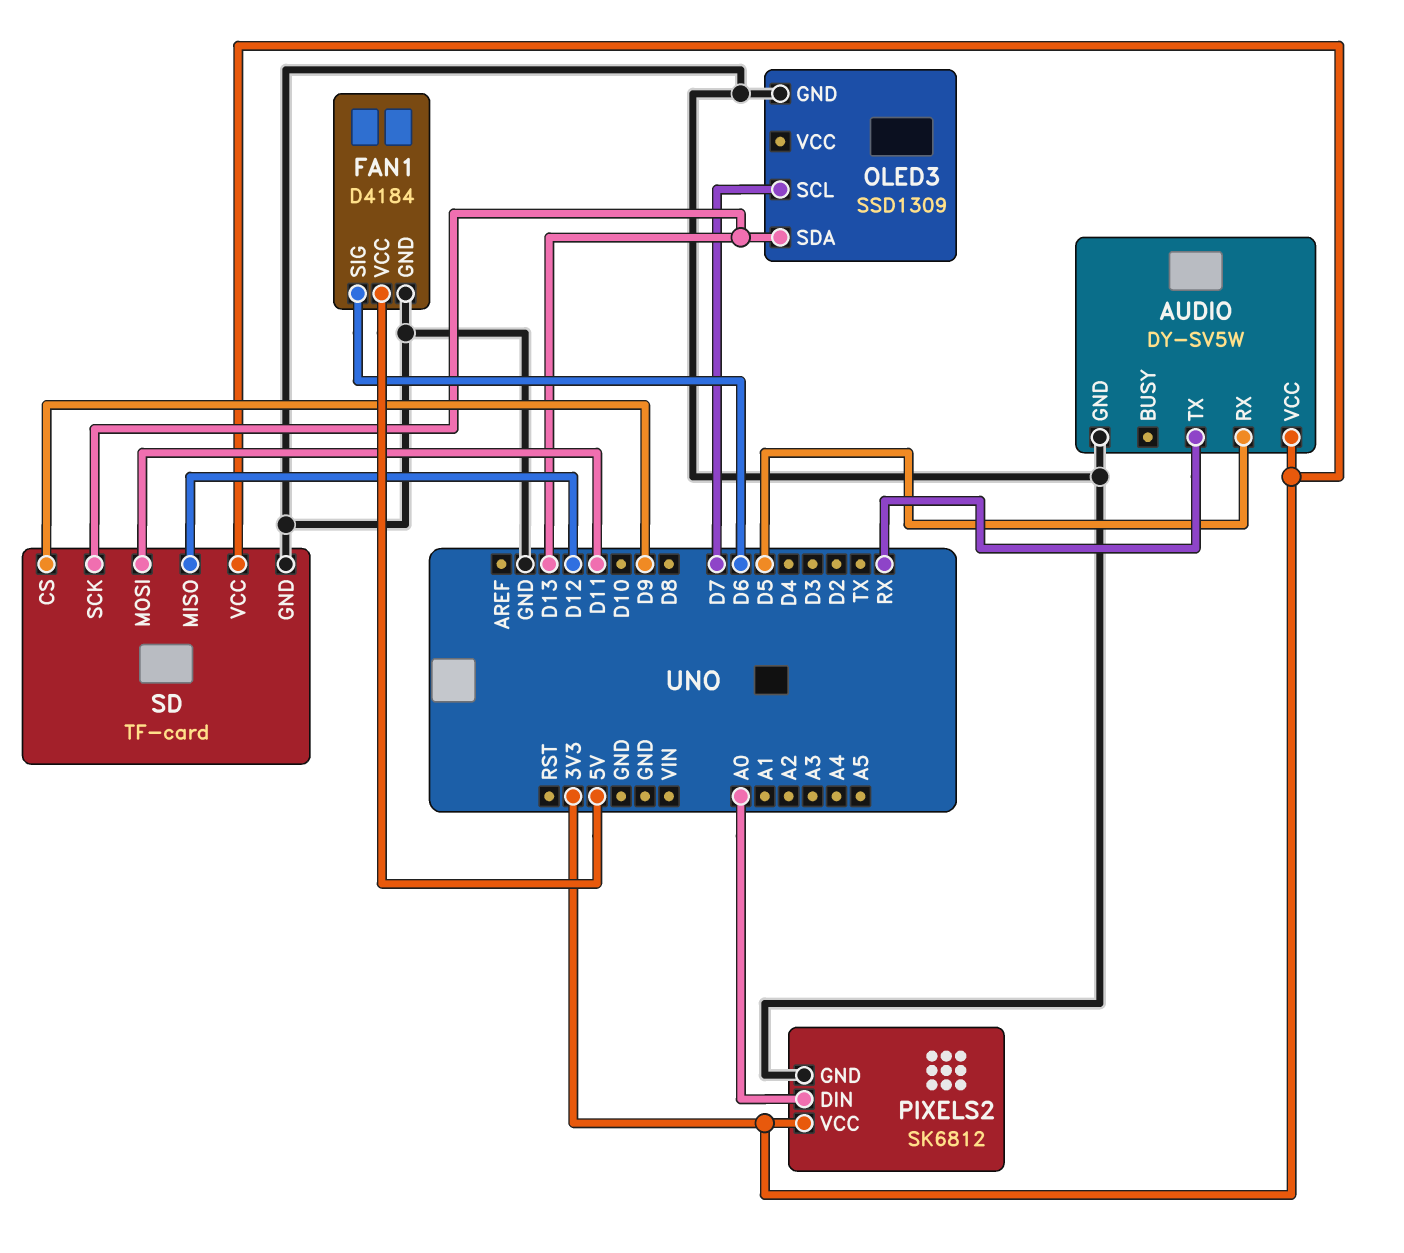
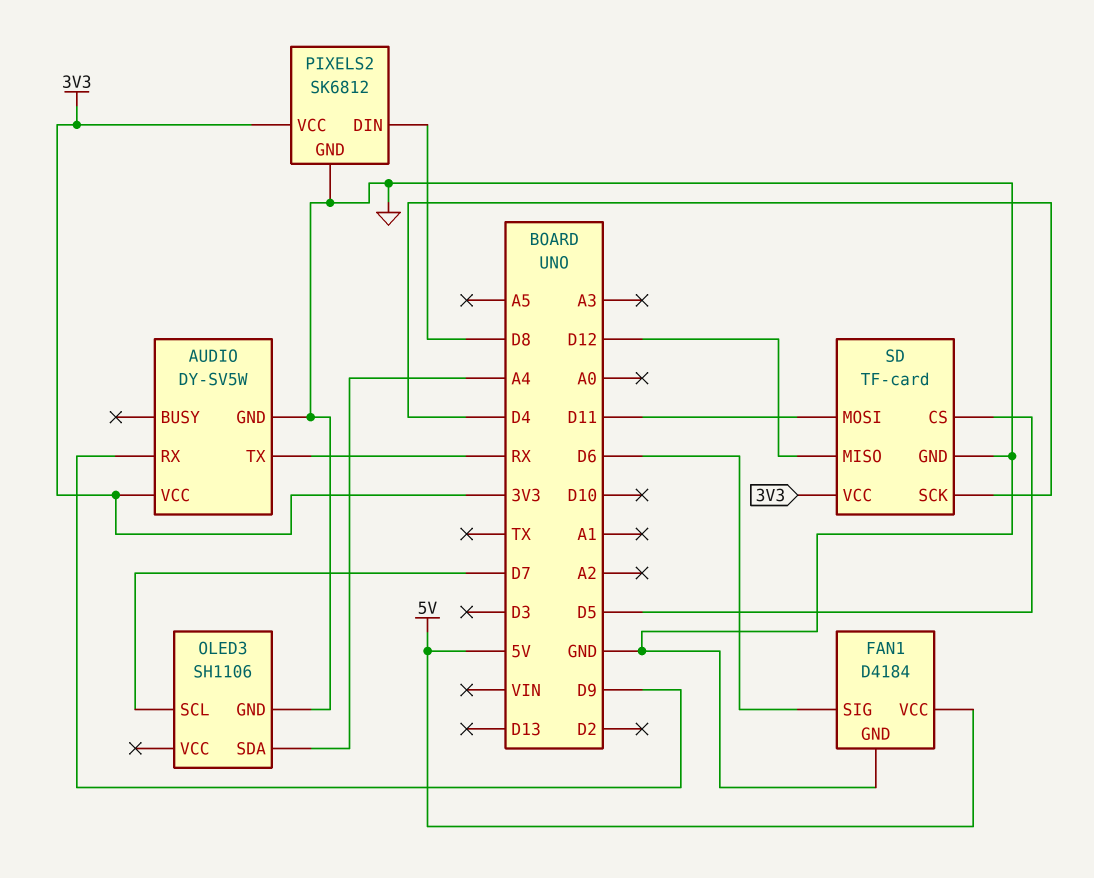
AUDIO pin RX: D5 -> D9
OLED3: SSD1309 -> SH1106
OLED3 pin SDA: D13 -> A4
PIXELS2 pin DIN: A0 -> D8
SD pin CS: D9 -> D5
SD pin SCK: D13 -> D4

